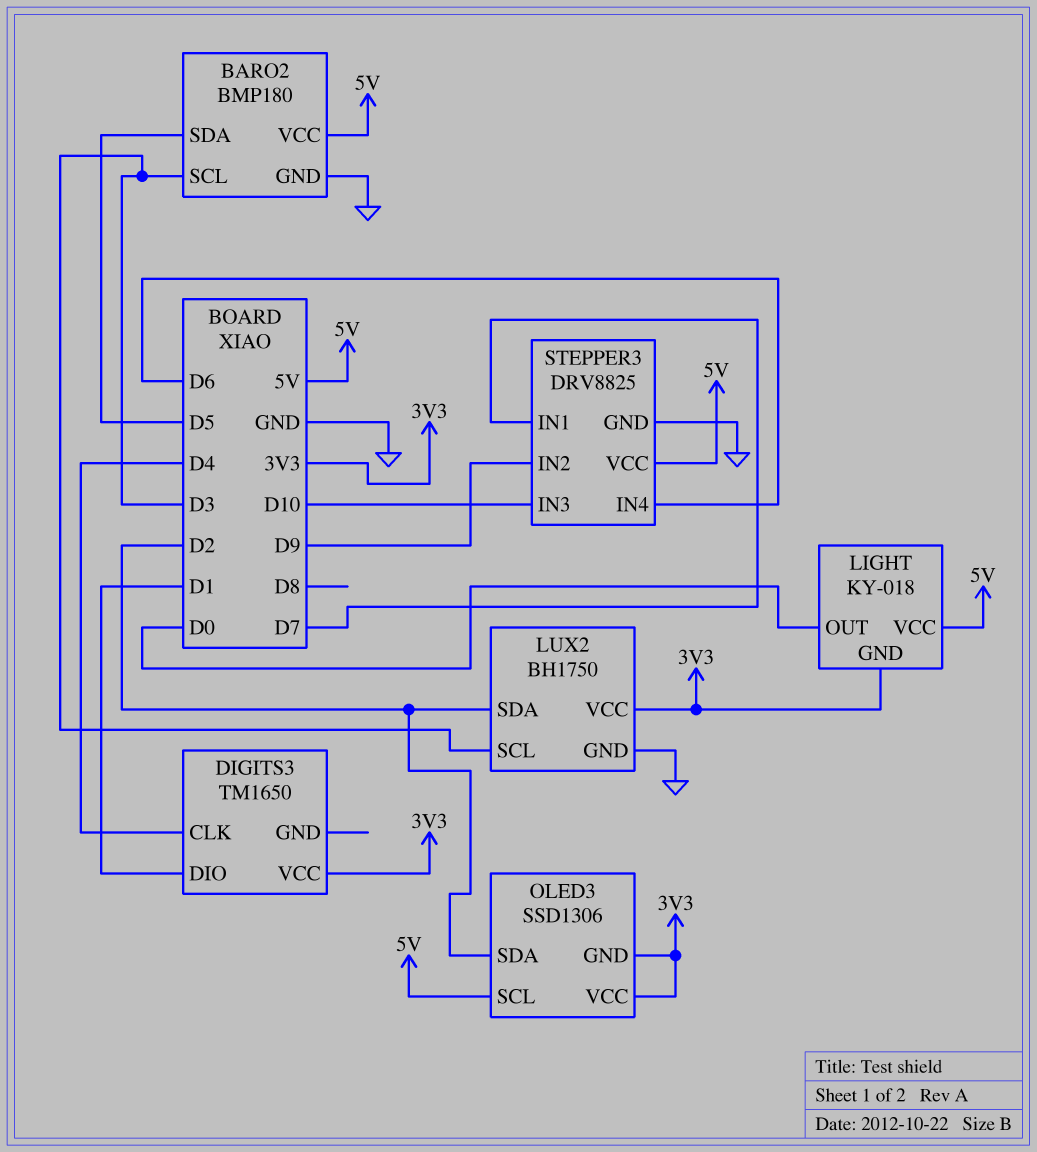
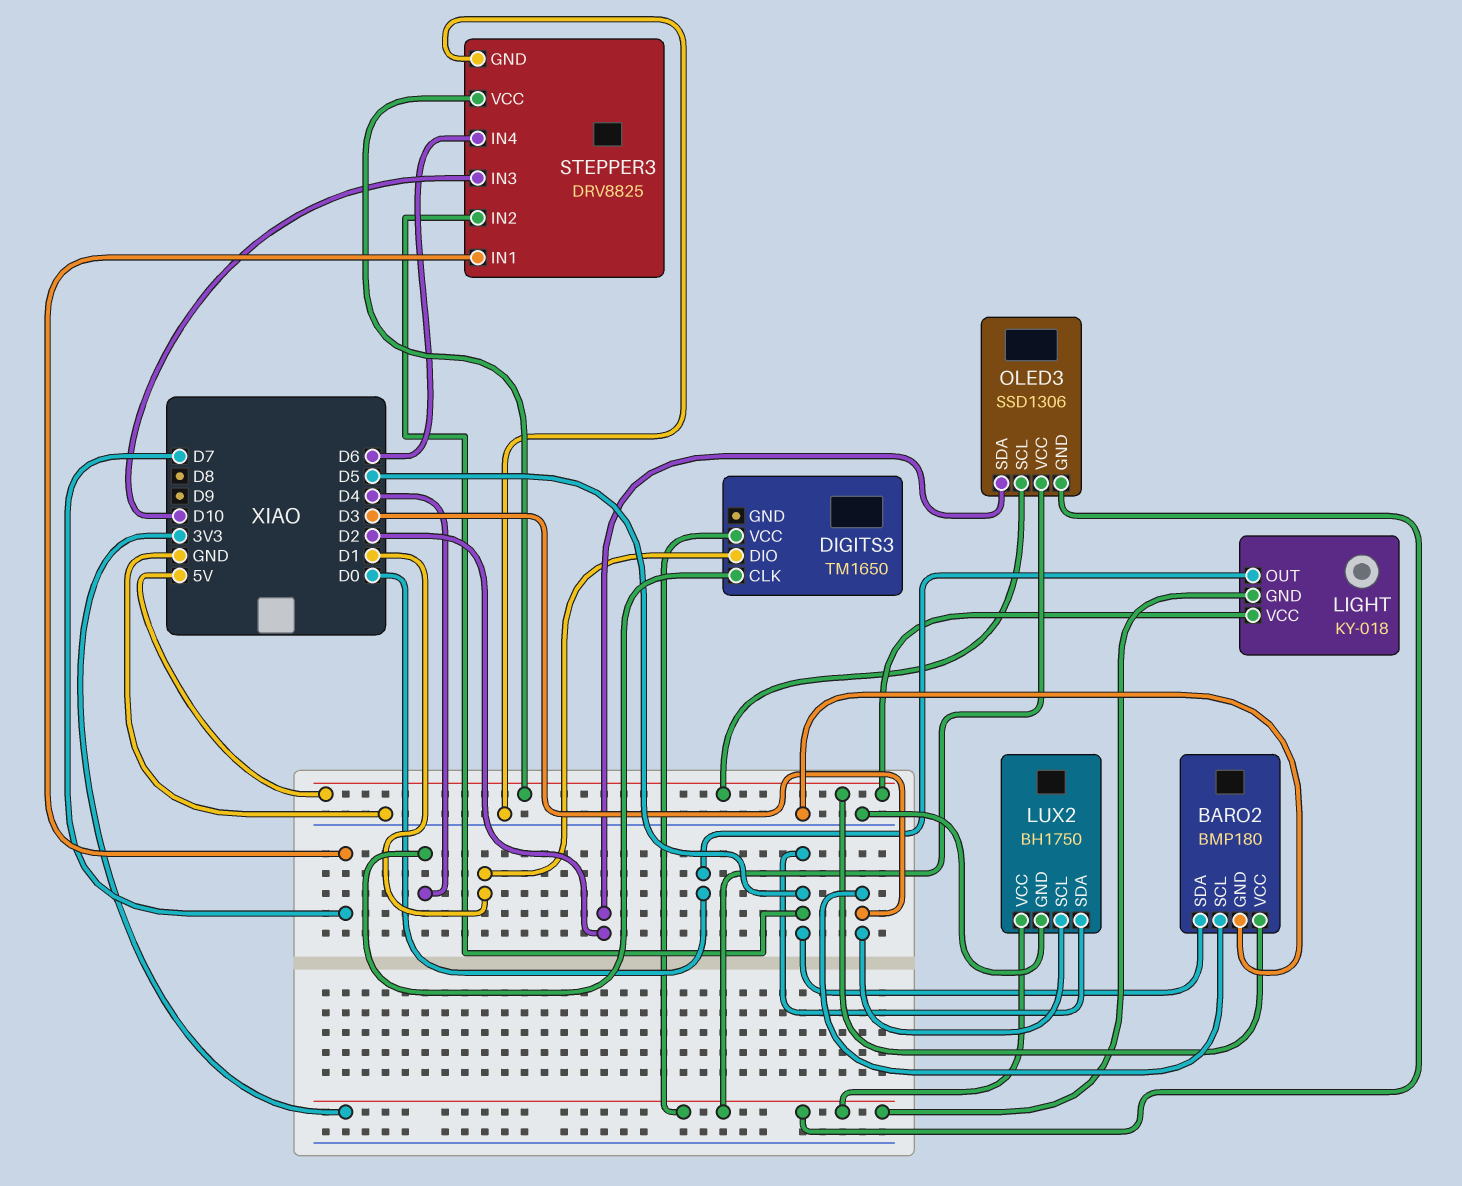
LUX2 pin SDA: D2 -> D5
STEPPER3 pin IN2: D9 -> D5

